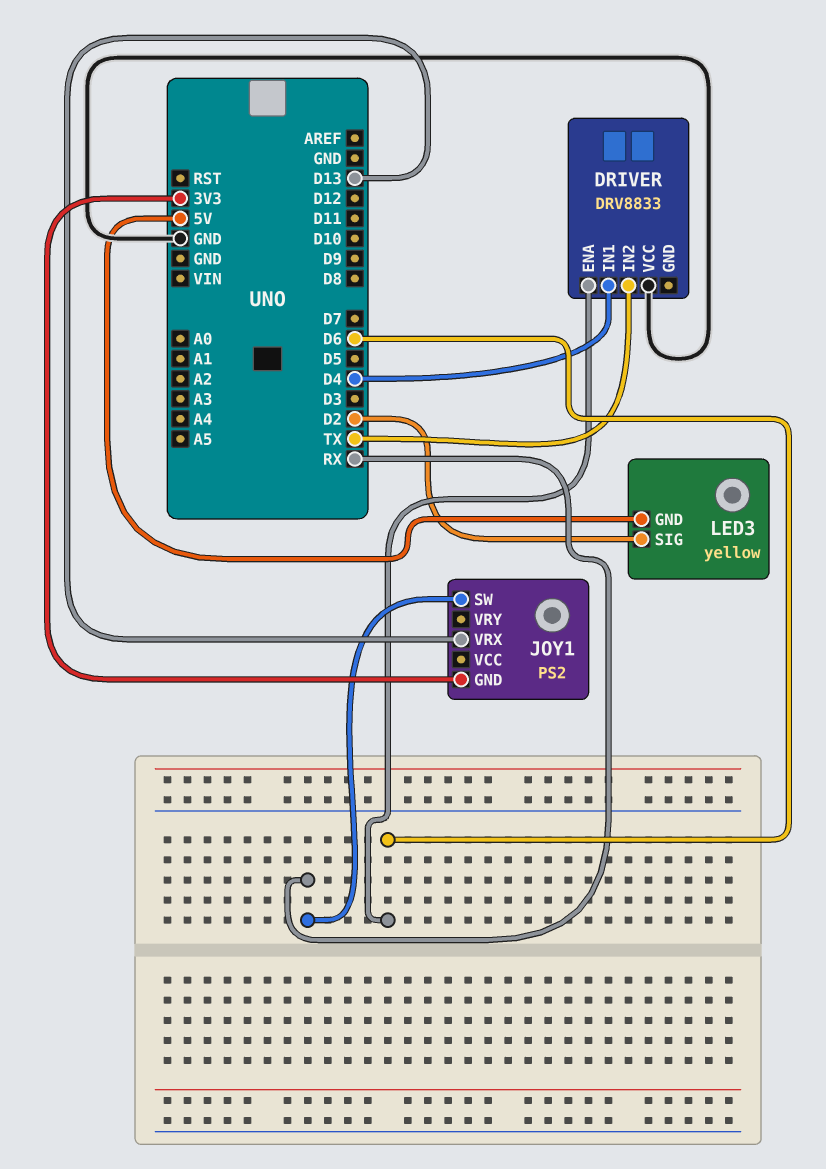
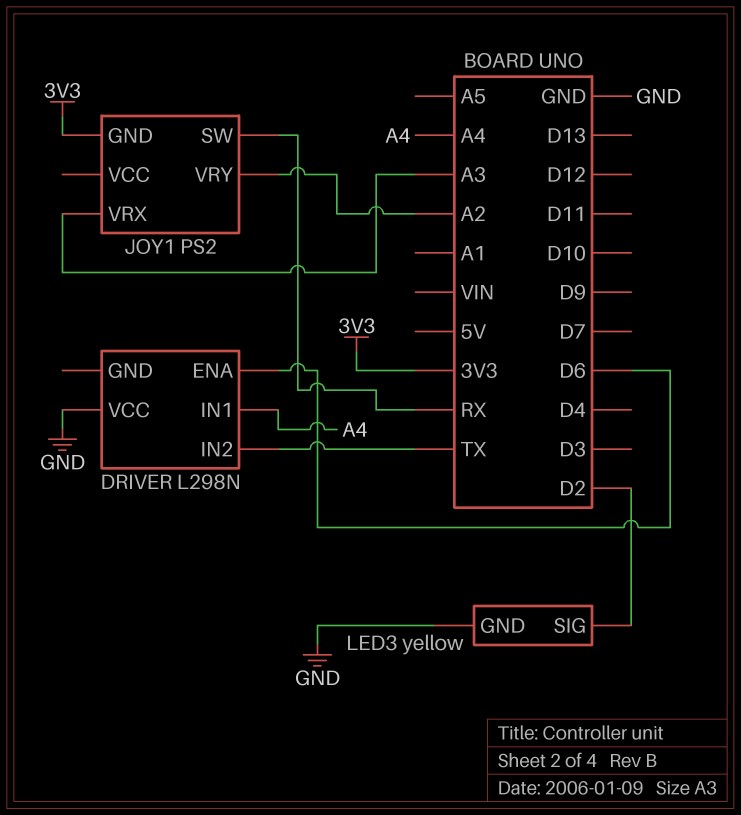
DRIVER: DRV8833 -> L298N
DRIVER pin IN1: D4 -> A4
JOY1 pin VRX: D13 -> A3
JOY1 pin VRY: none -> A2
LED3 pin GND: 5V -> GND

